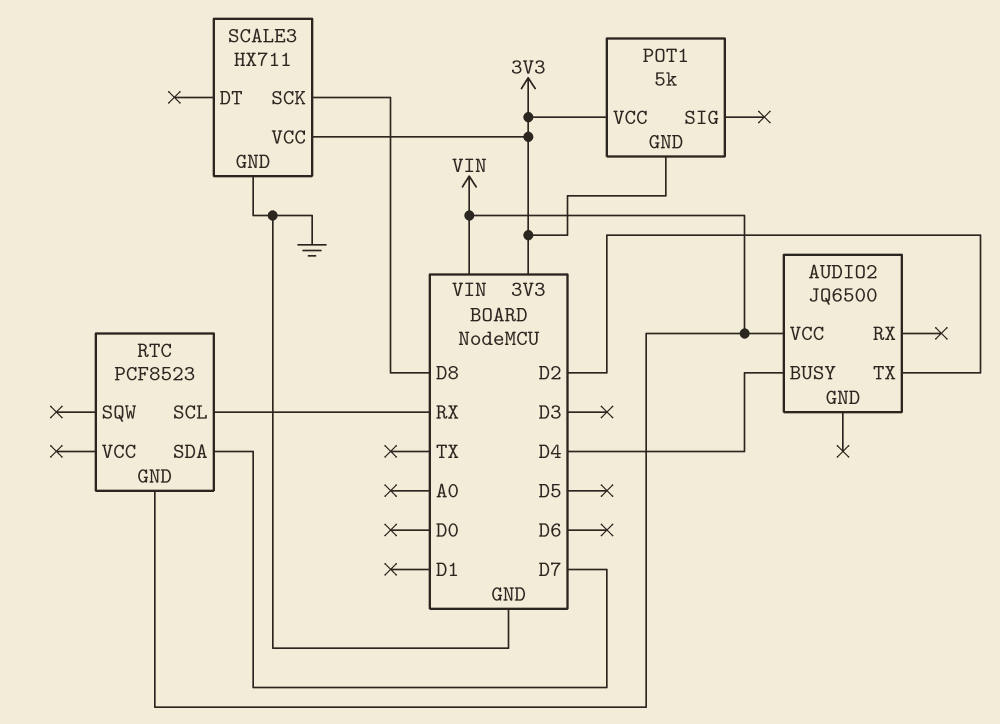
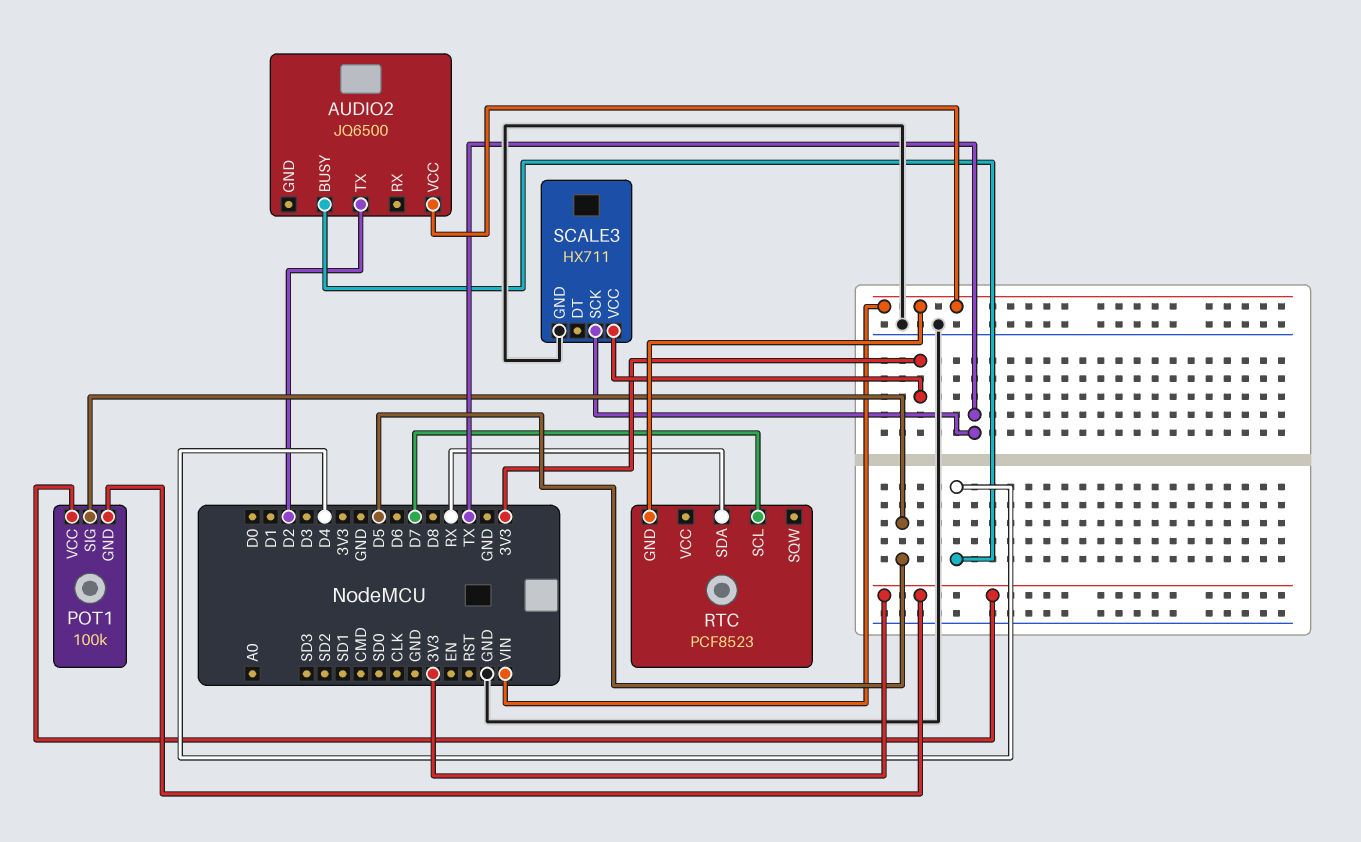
POT1: 5k -> 100k
POT1 pin SIG: none -> D5
RTC pin SCL: RX -> D7
RTC pin SDA: D7 -> RX
SCALE3 pin SCK: D8 -> TX

